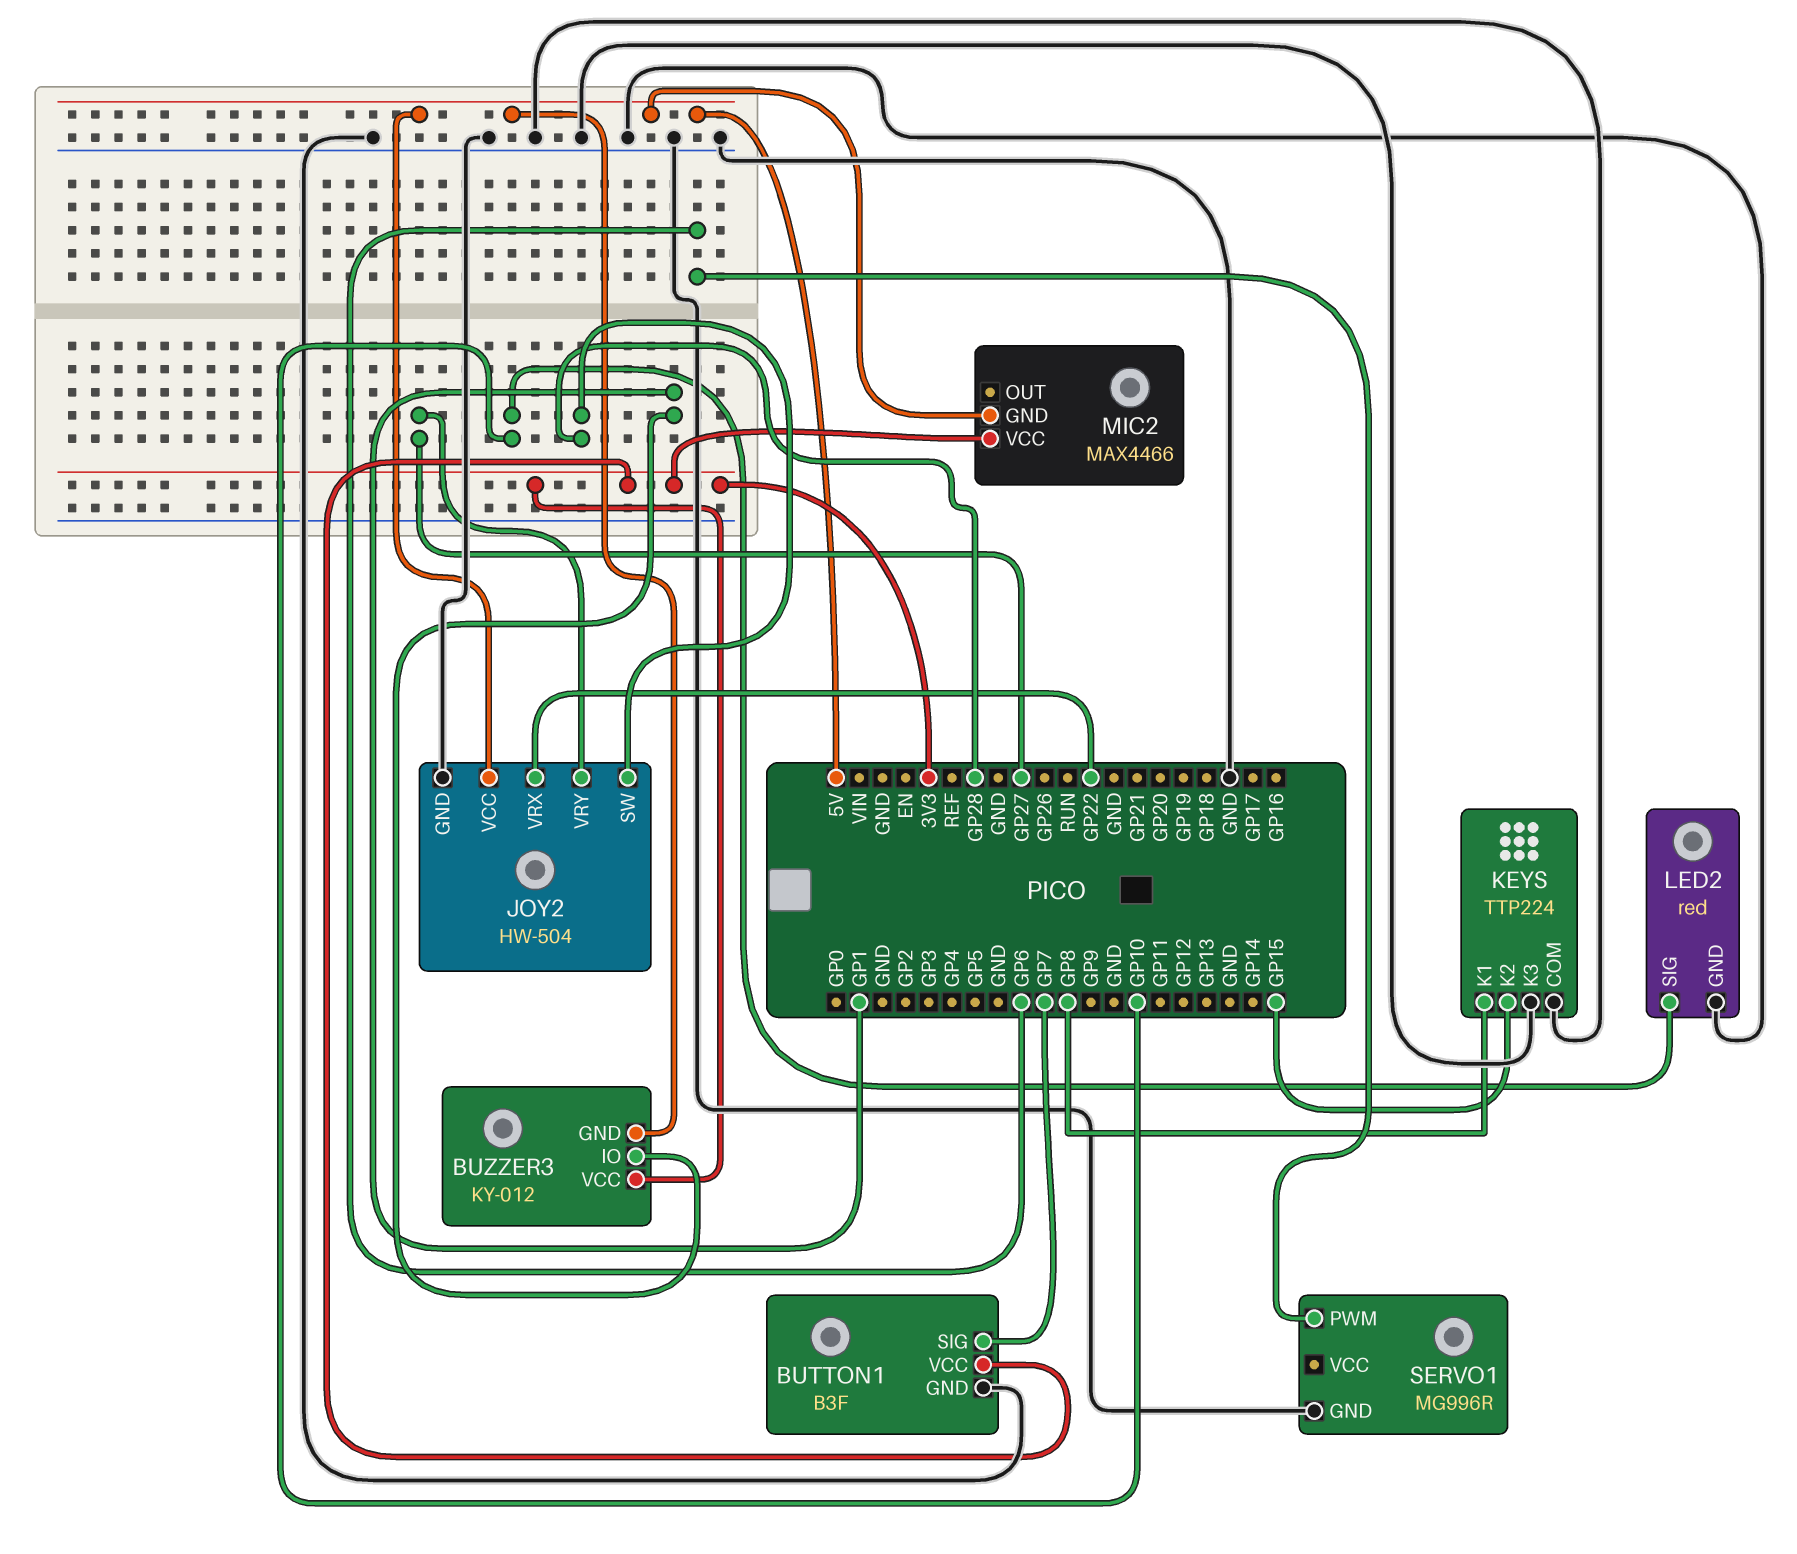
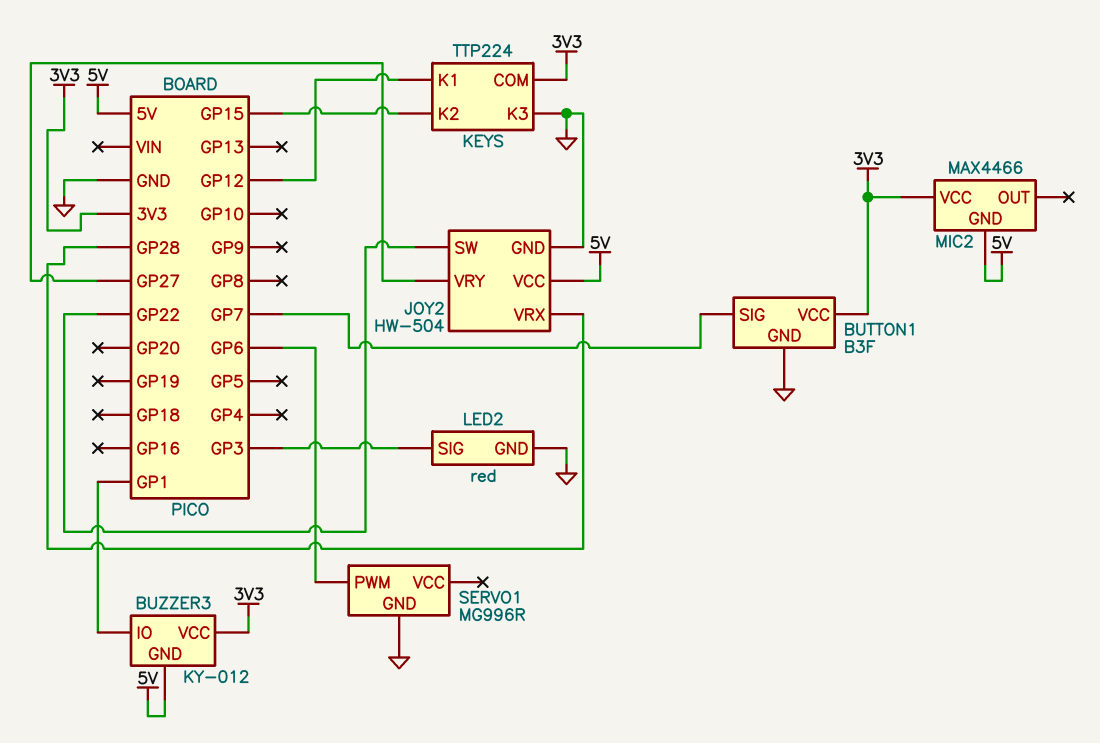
JOY2 pin SW: GP28 -> GP22
JOY2 pin VRX: GP22 -> GP28
KEYS pin COM: GND -> 3V3
KEYS pin K1: GP8 -> GP12
LED2 pin SIG: GP10 -> GP3

